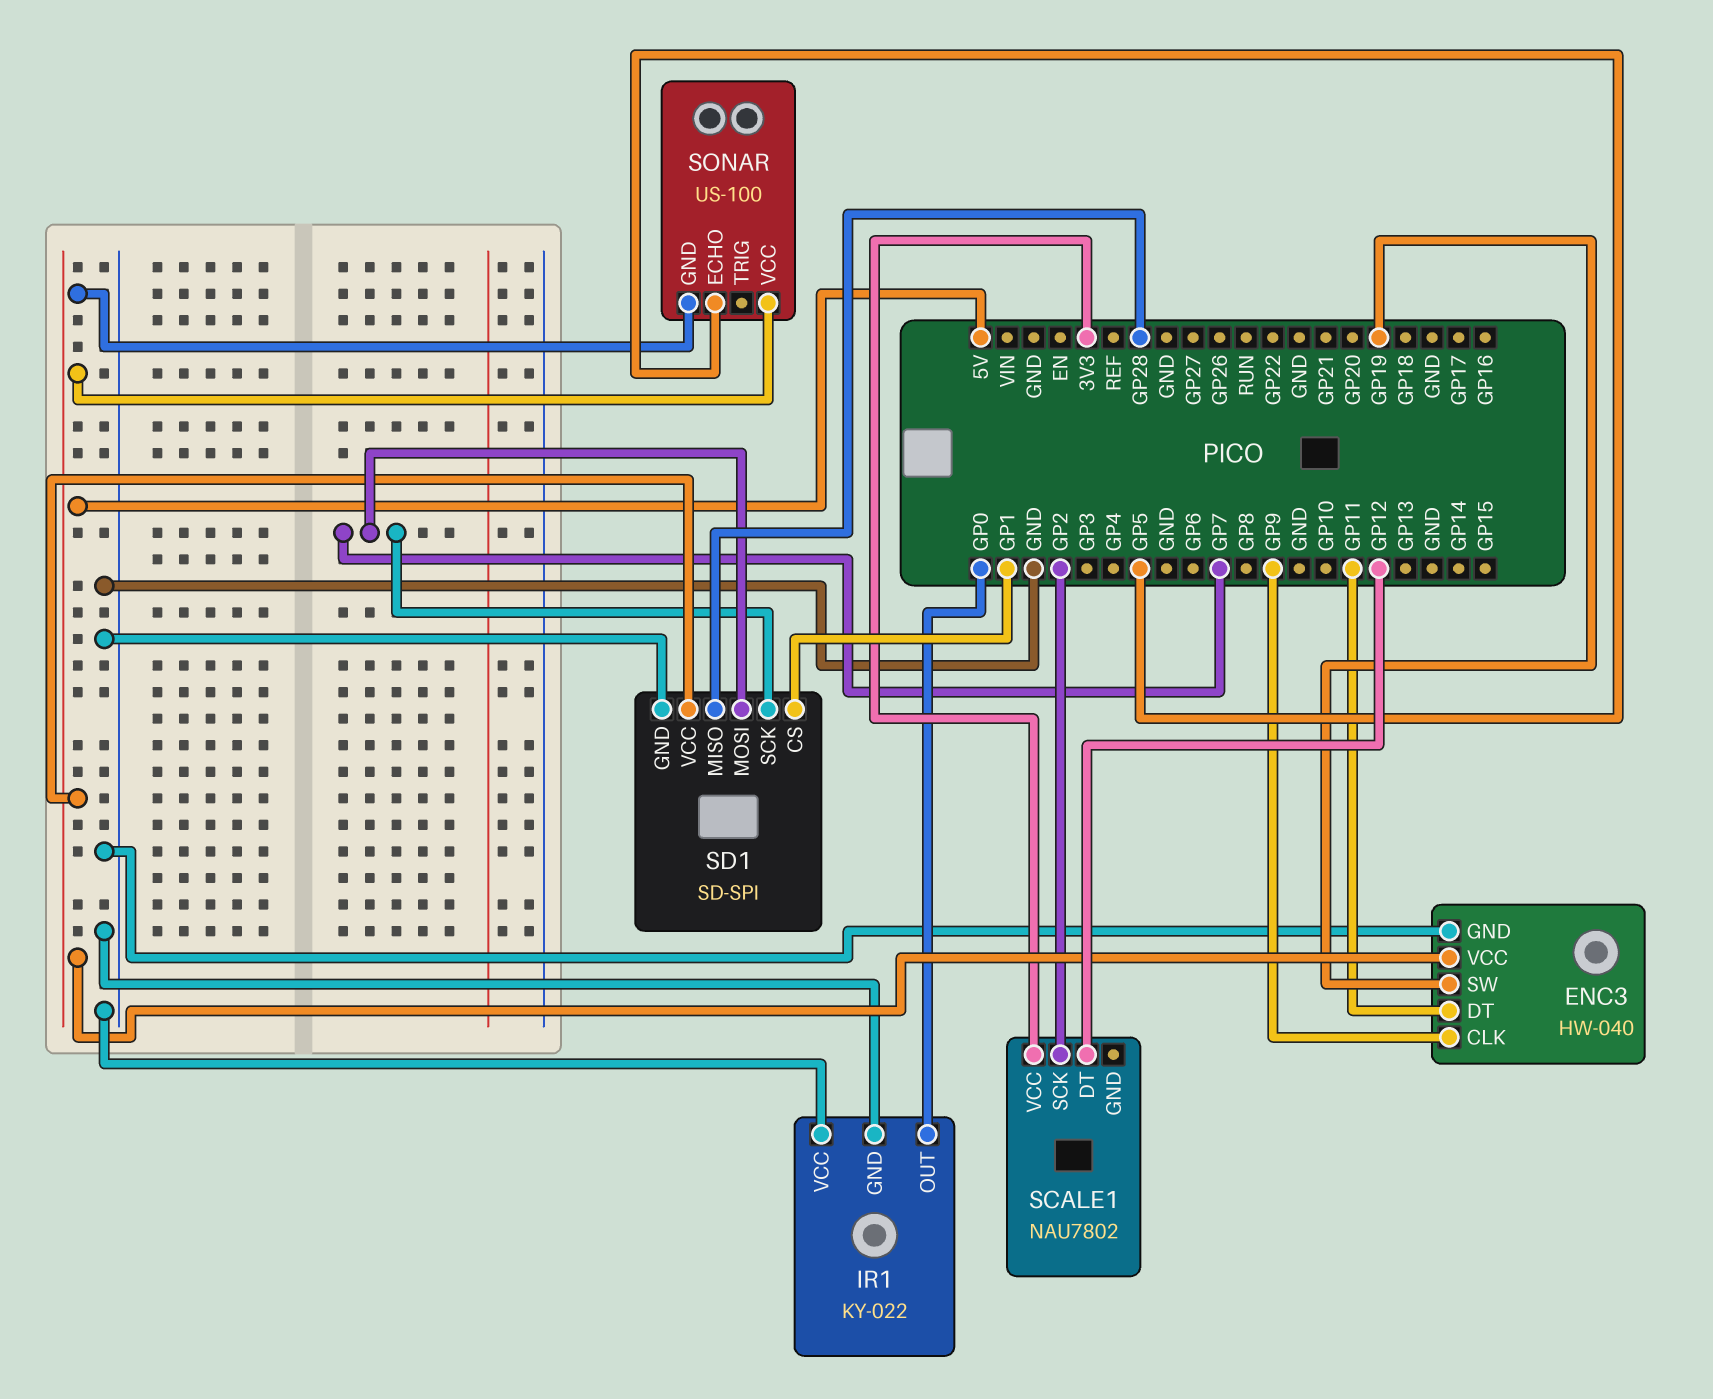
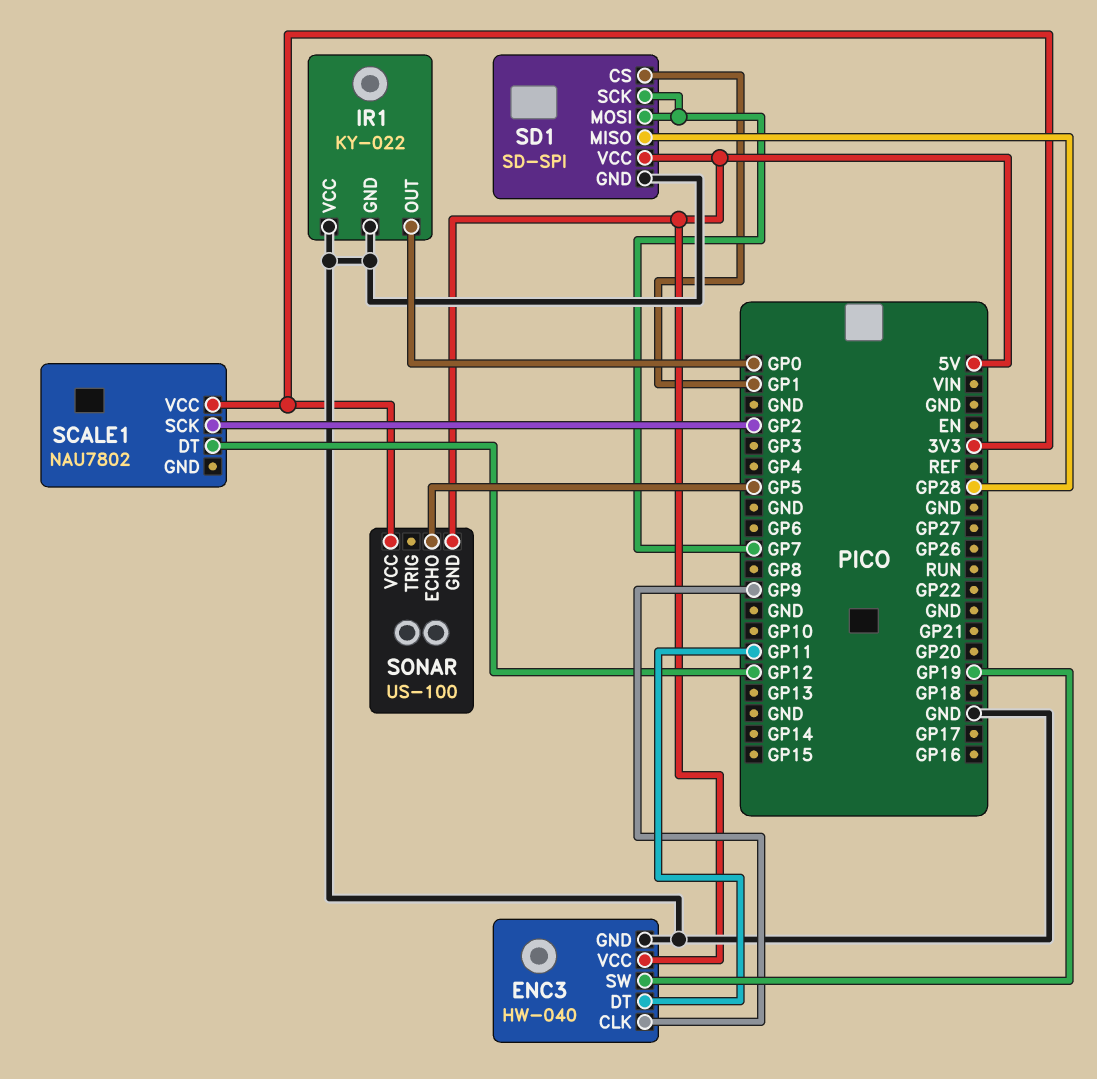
SONAR pin VCC: 5V -> 3V3

